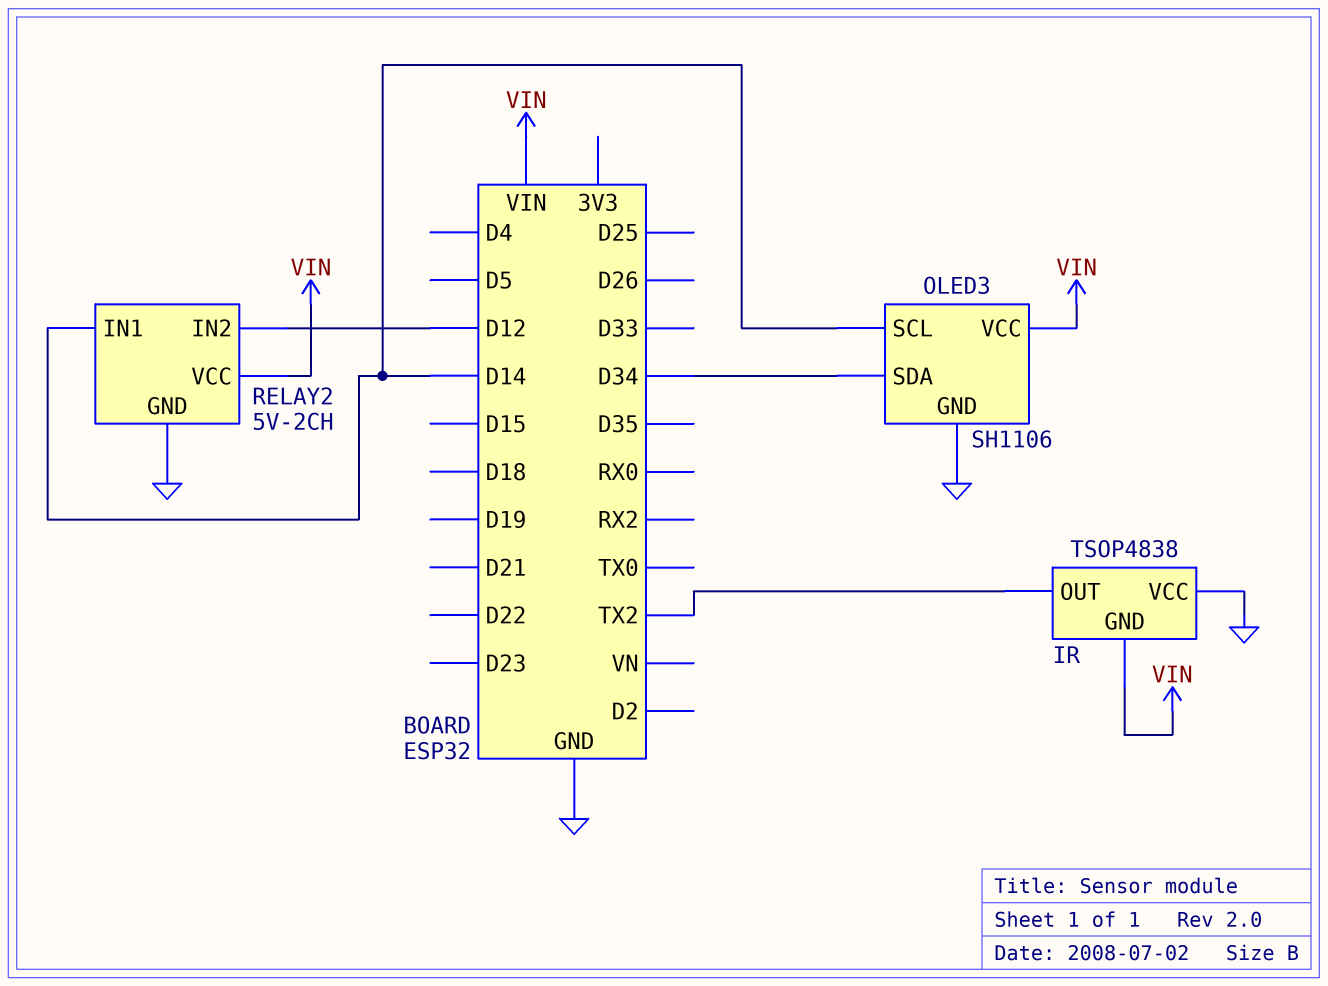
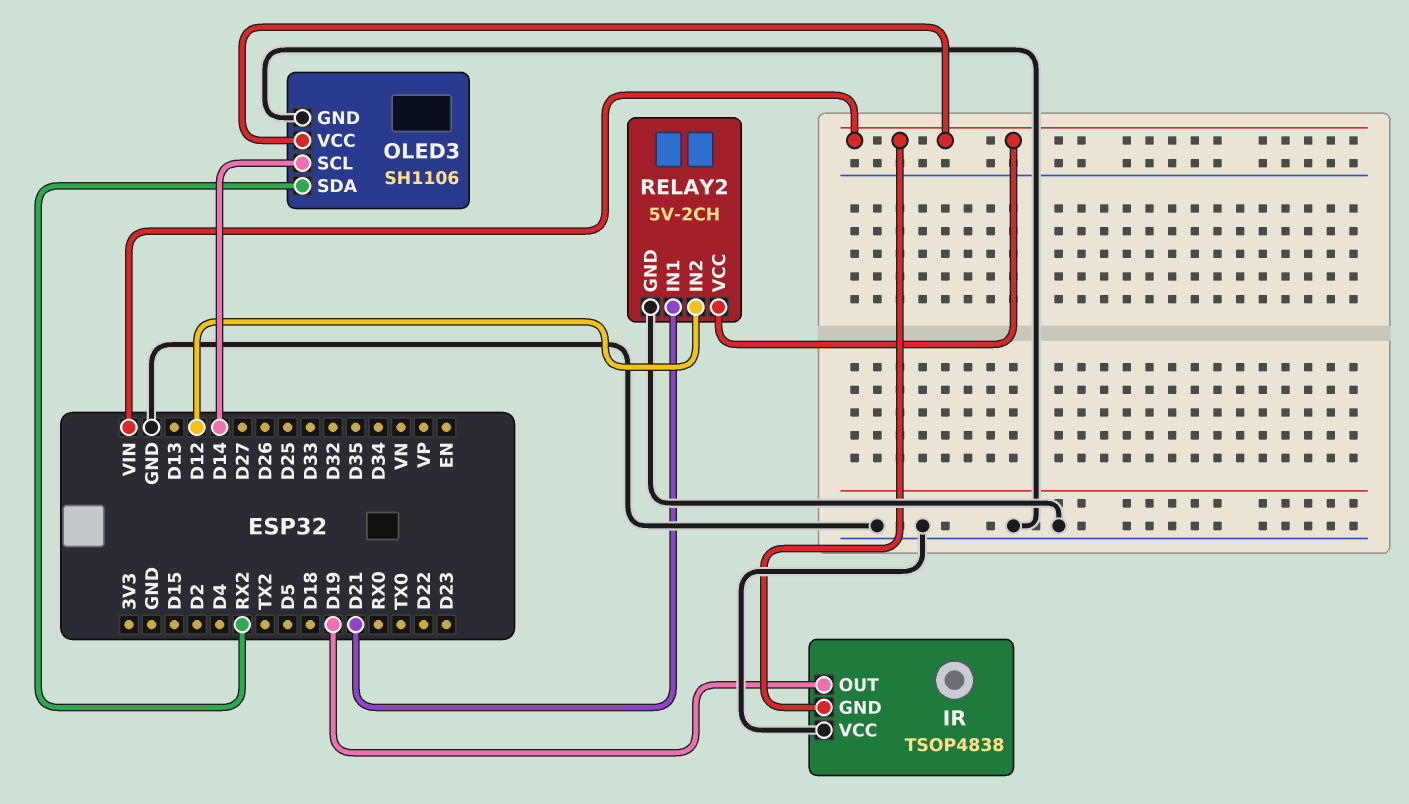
IR pin OUT: TX2 -> D19
OLED3 pin SDA: D34 -> RX2
RELAY2 pin IN1: D14 -> D21

